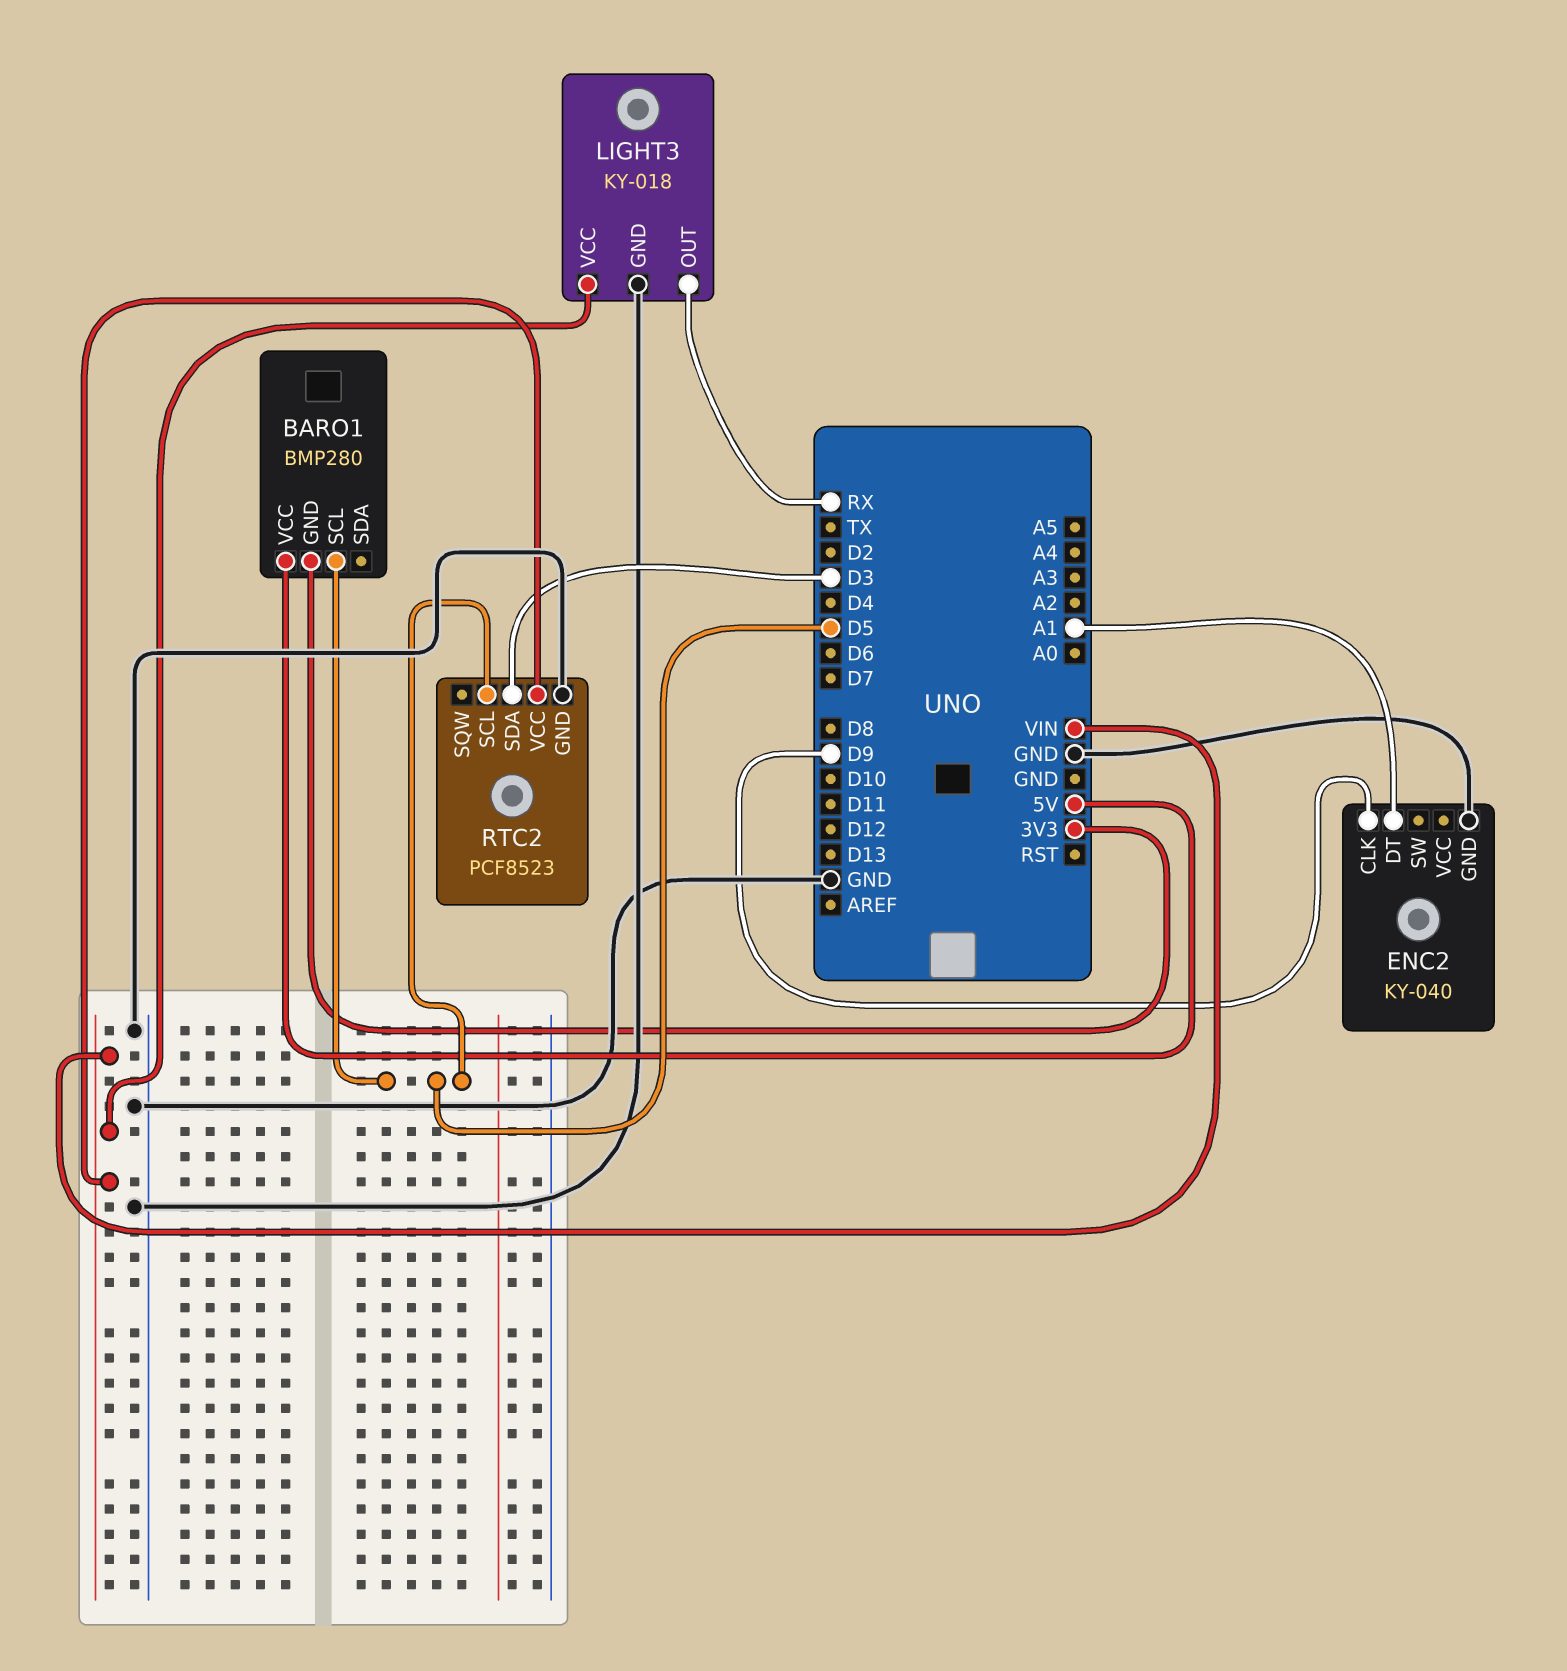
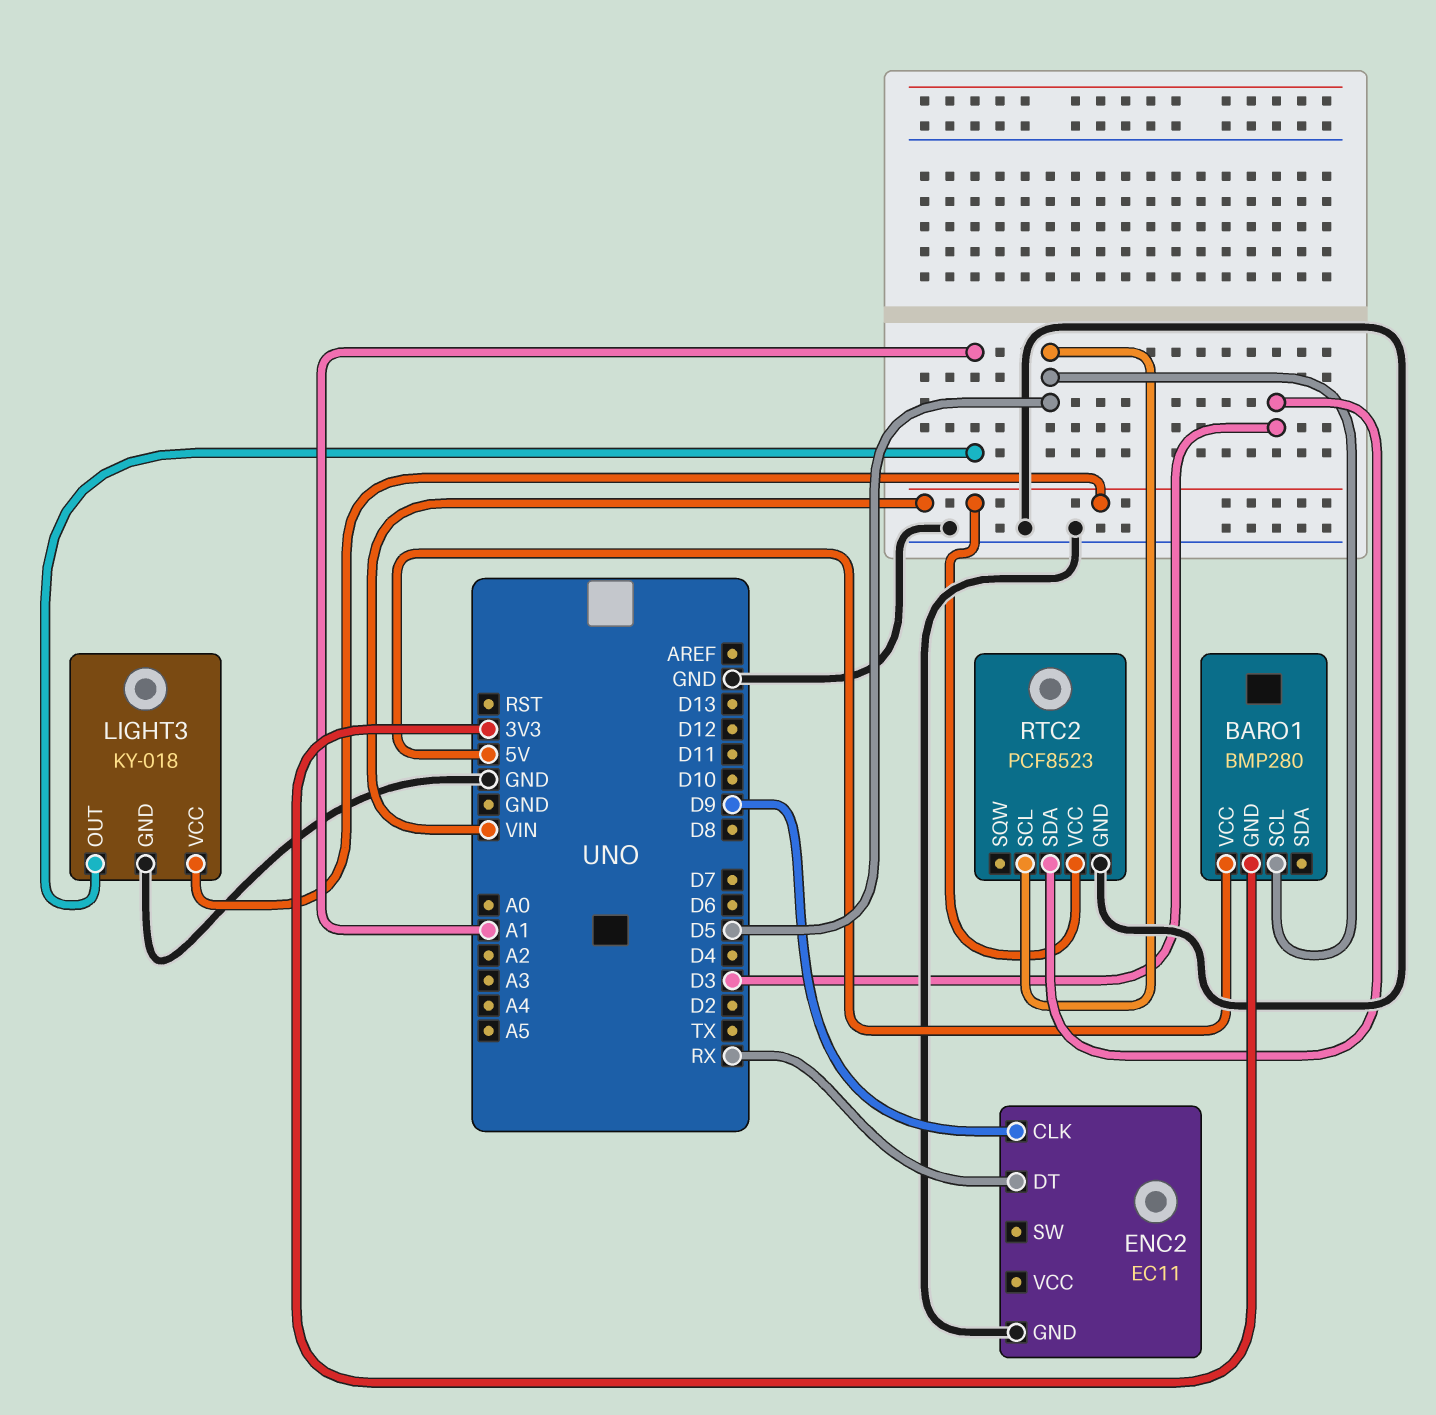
ENC2: KY-040 -> EC11
ENC2 pin DT: A1 -> RX
LIGHT3 pin OUT: RX -> A1

